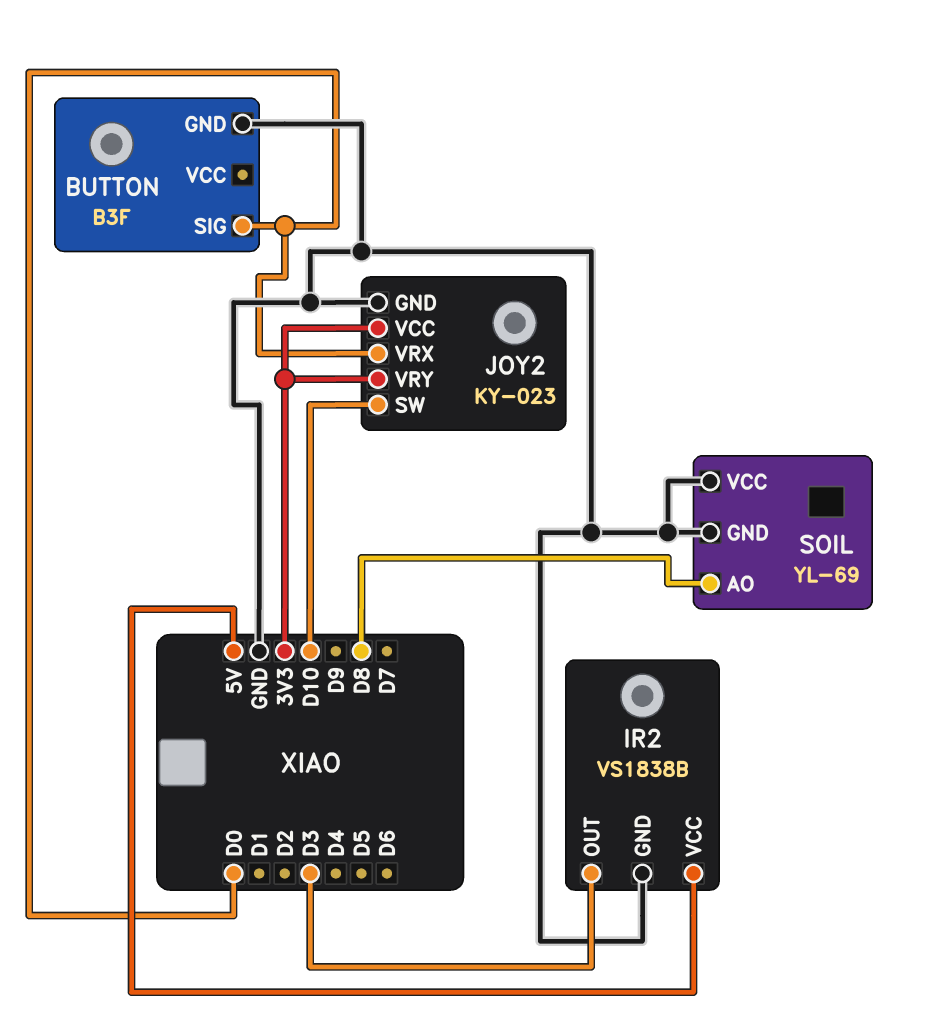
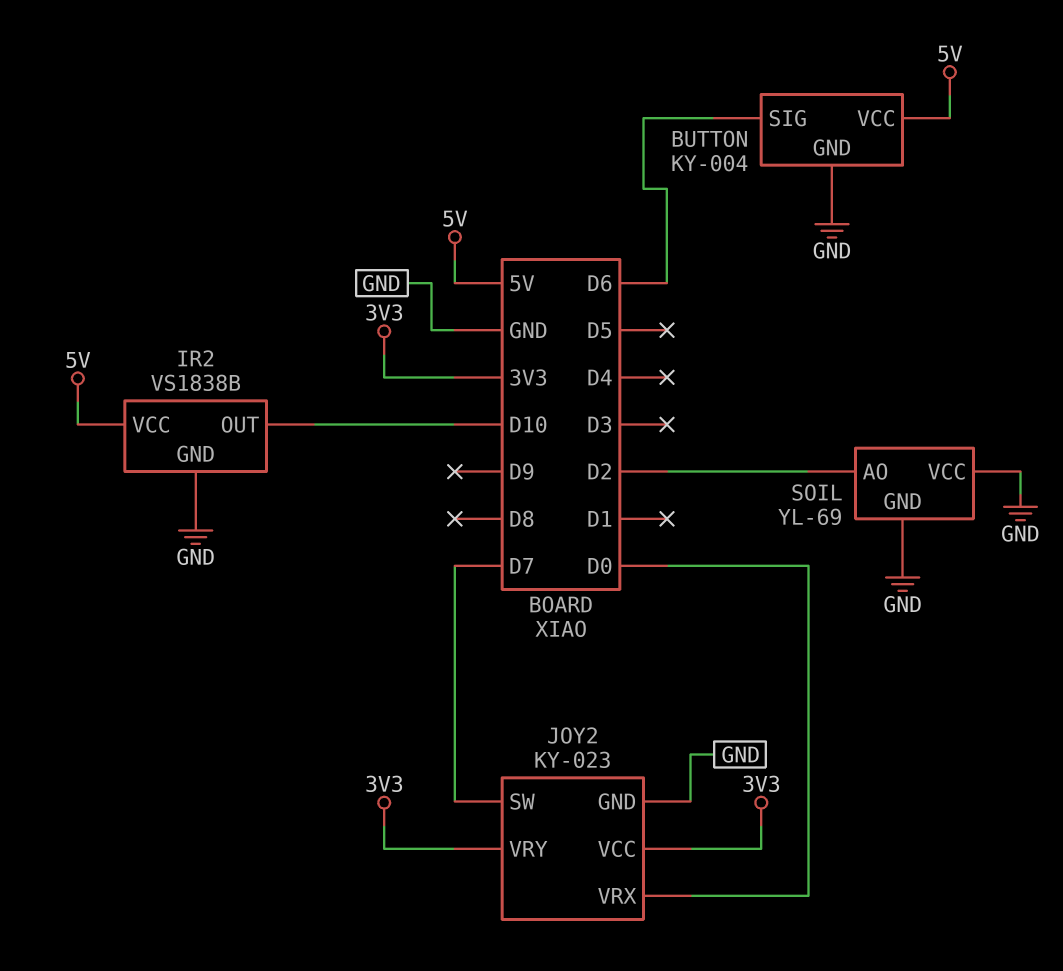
BUTTON: B3F -> KY-004
BUTTON pin SIG: D0 -> D6
BUTTON pin VCC: none -> 5V
IR2 pin OUT: D3 -> D10
JOY2 pin SW: D10 -> D7
SOIL pin AO: D8 -> D2

